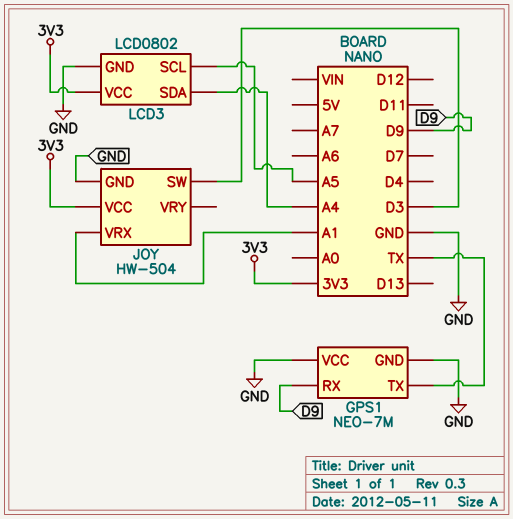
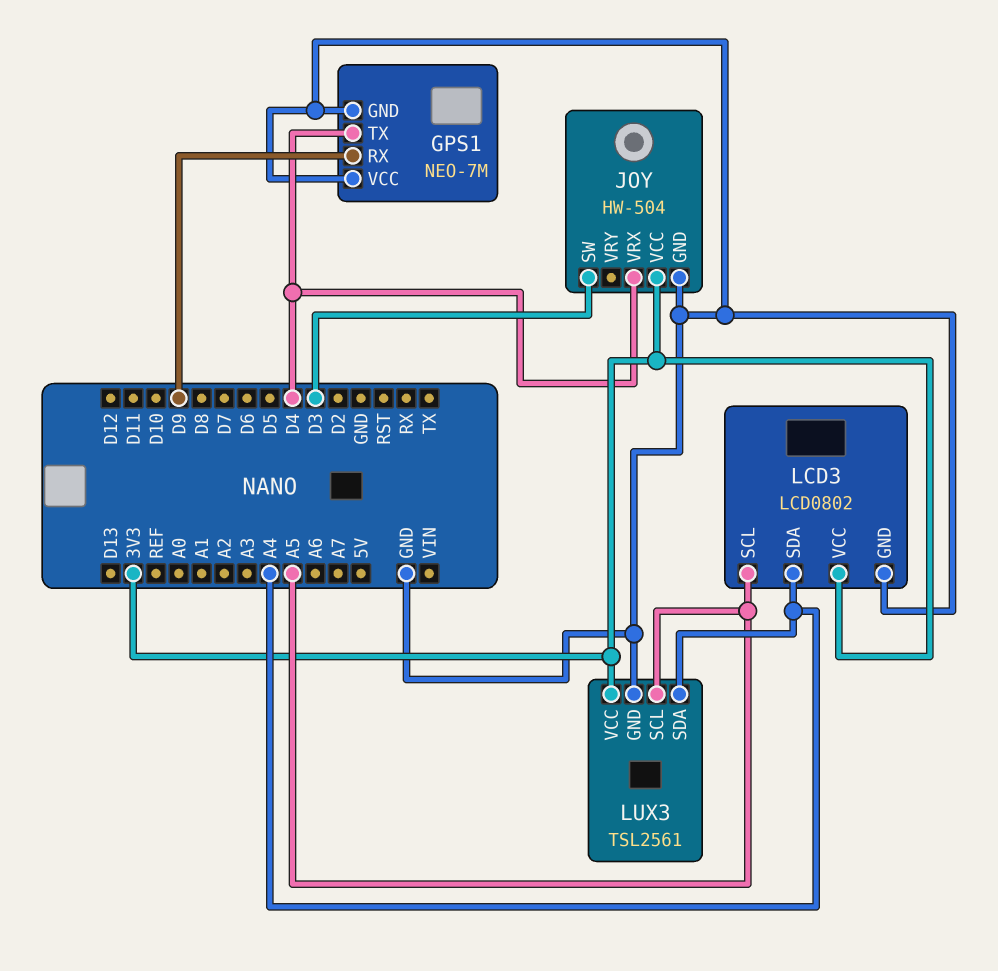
GPS1 pin TX: TX -> D4
JOY pin VRX: A1 -> D4
LUX3: none -> TSL2561
LUX3 pin GND: none -> GND
LUX3 pin SCL: none -> A5
LUX3 pin SDA: none -> A4
LUX3 pin VCC: none -> 3V3

